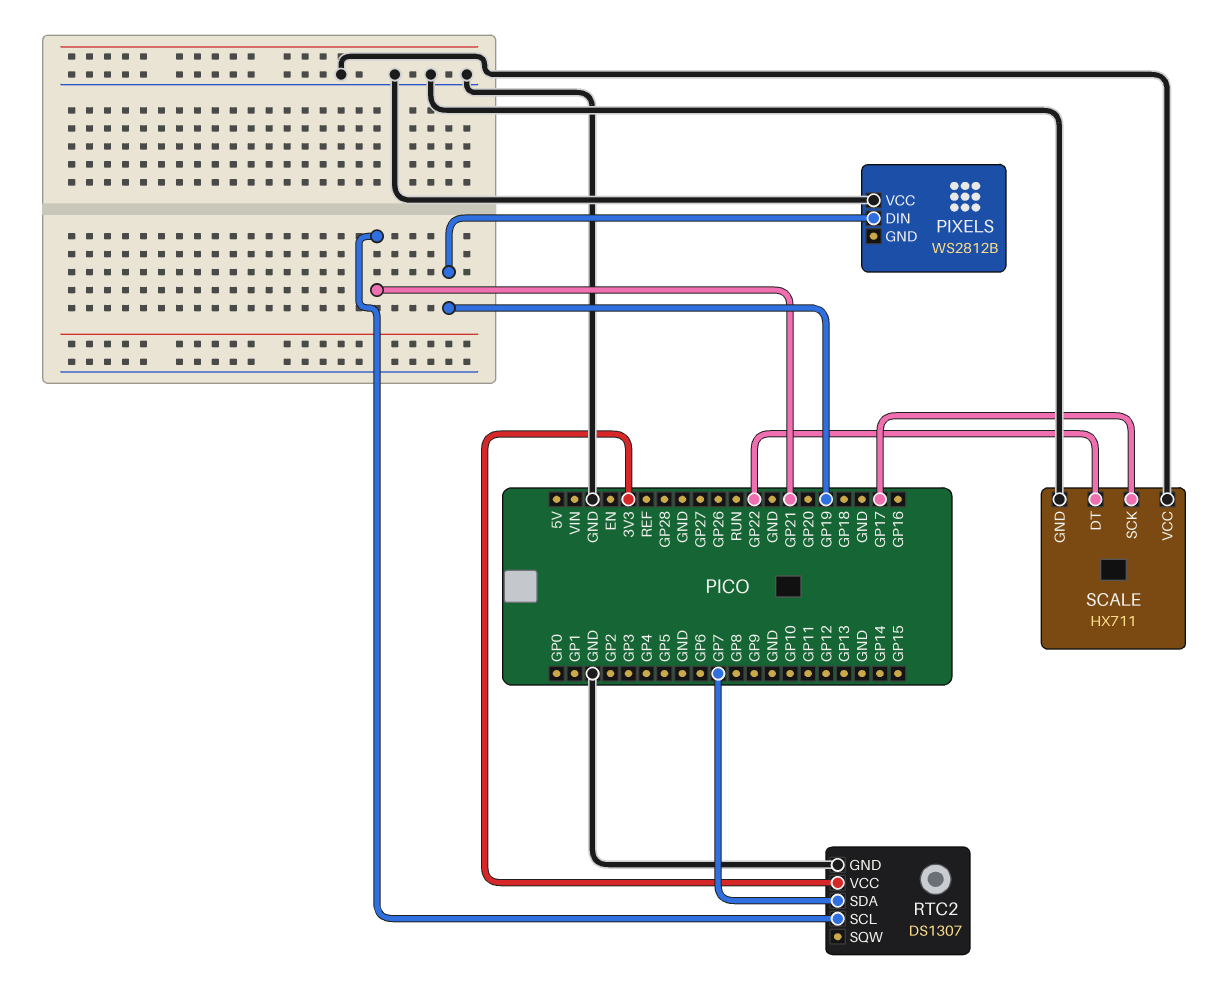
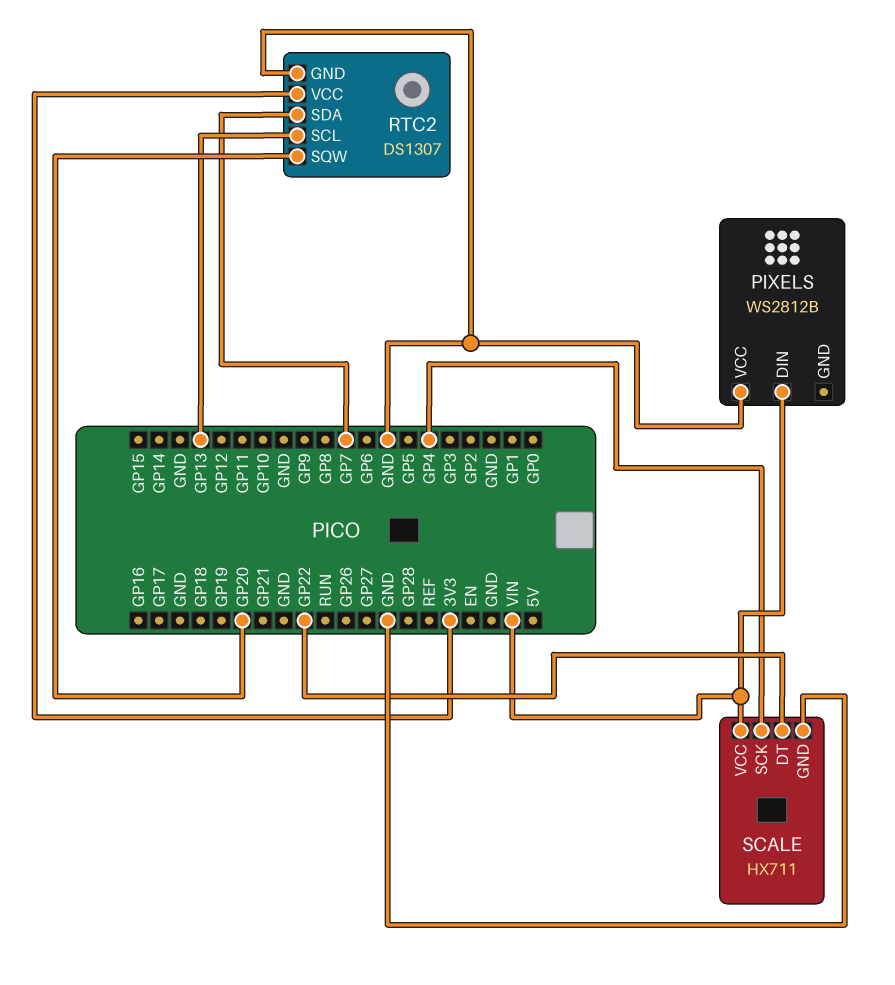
PIXELS pin DIN: GP19 -> VIN
RTC2 pin SCL: GP21 -> GP13
RTC2 pin SQW: none -> GP20
SCALE pin SCK: GP17 -> GP4
SCALE pin VCC: GND -> VIN

